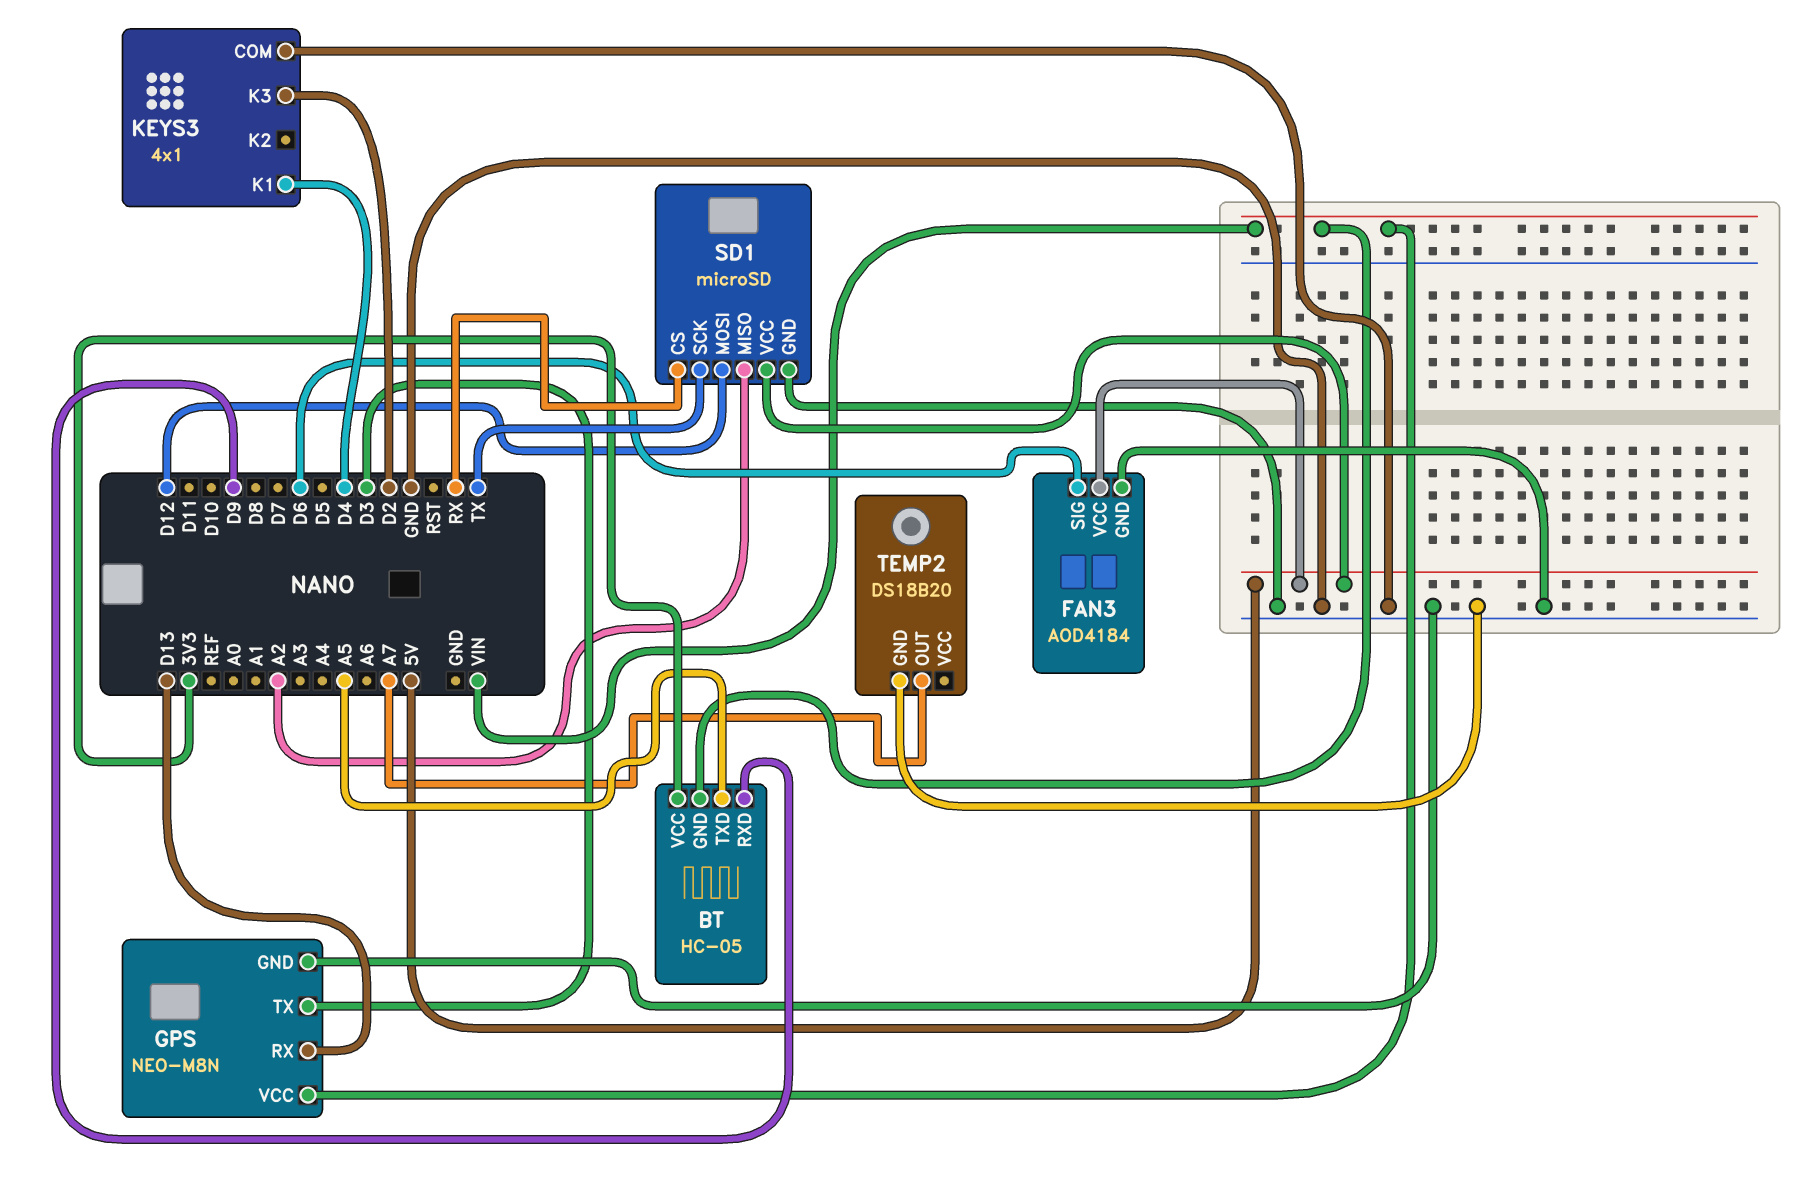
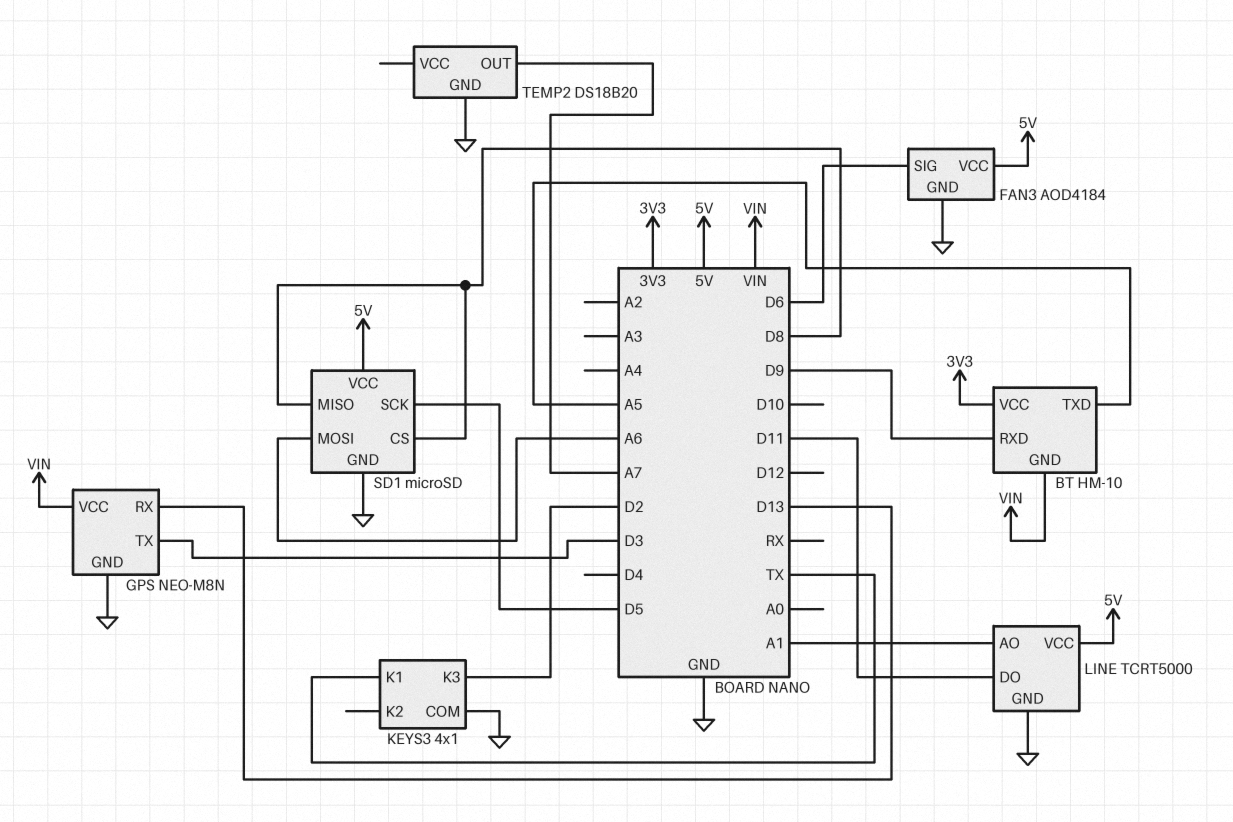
BT: HC-05 -> HM-10
KEYS3 pin K1: D4 -> TX
LINE: none -> TCRT5000
LINE pin AO: none -> A1
LINE pin DO: none -> D11
LINE pin GND: none -> GND
LINE pin VCC: none -> 5V
SD1 pin CS: RX -> D8
SD1 pin MISO: A2 -> D8
SD1 pin MOSI: D12 -> A6
SD1 pin SCK: TX -> D5

